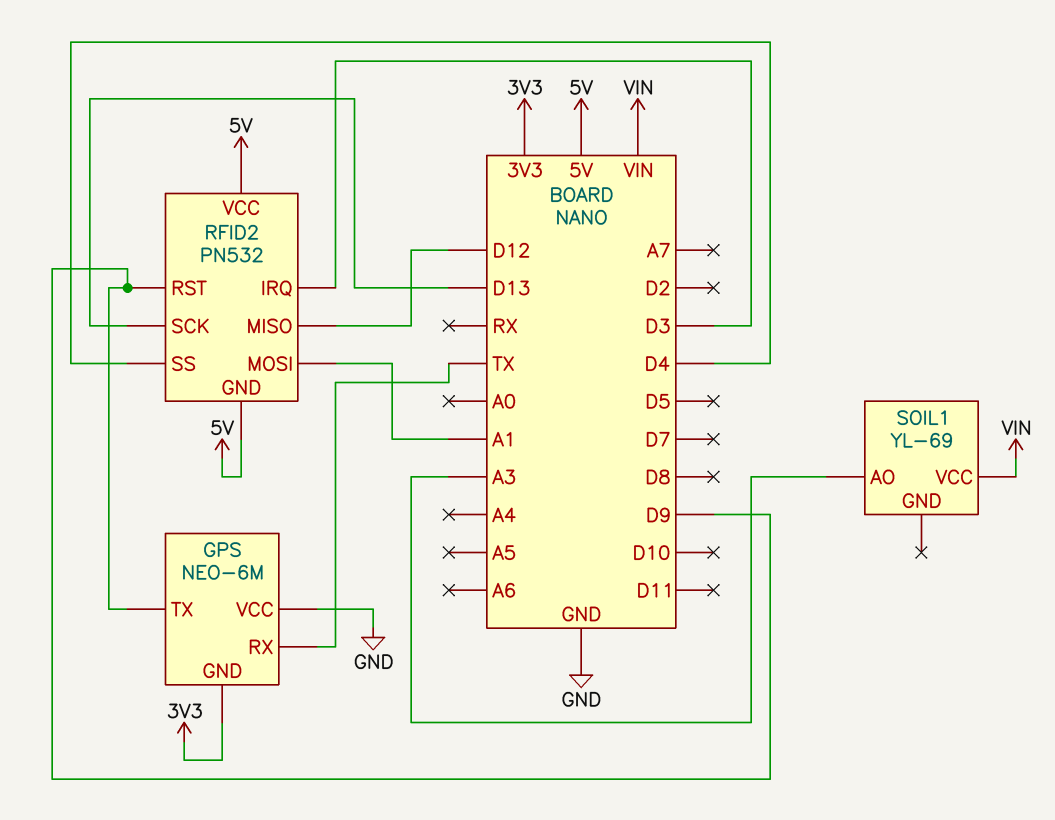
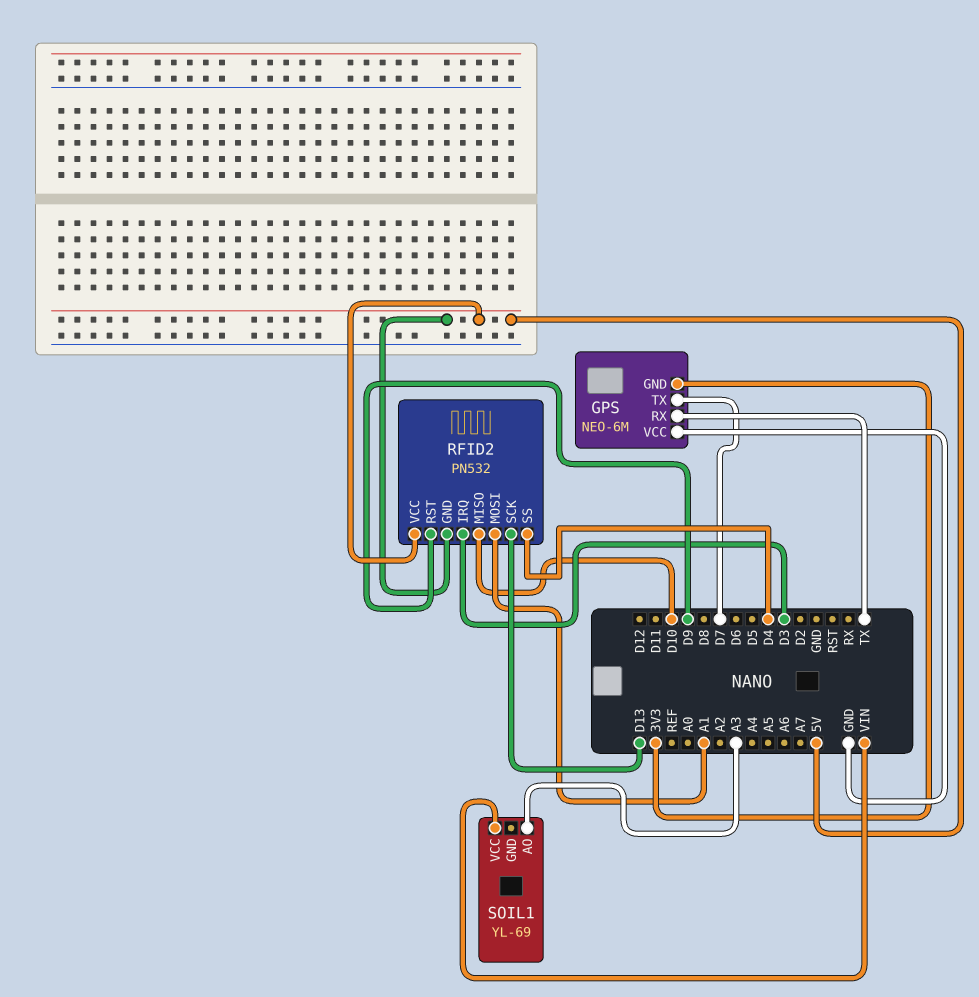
GPS pin TX: D9 -> D7
RFID2 pin MISO: D12 -> D10

